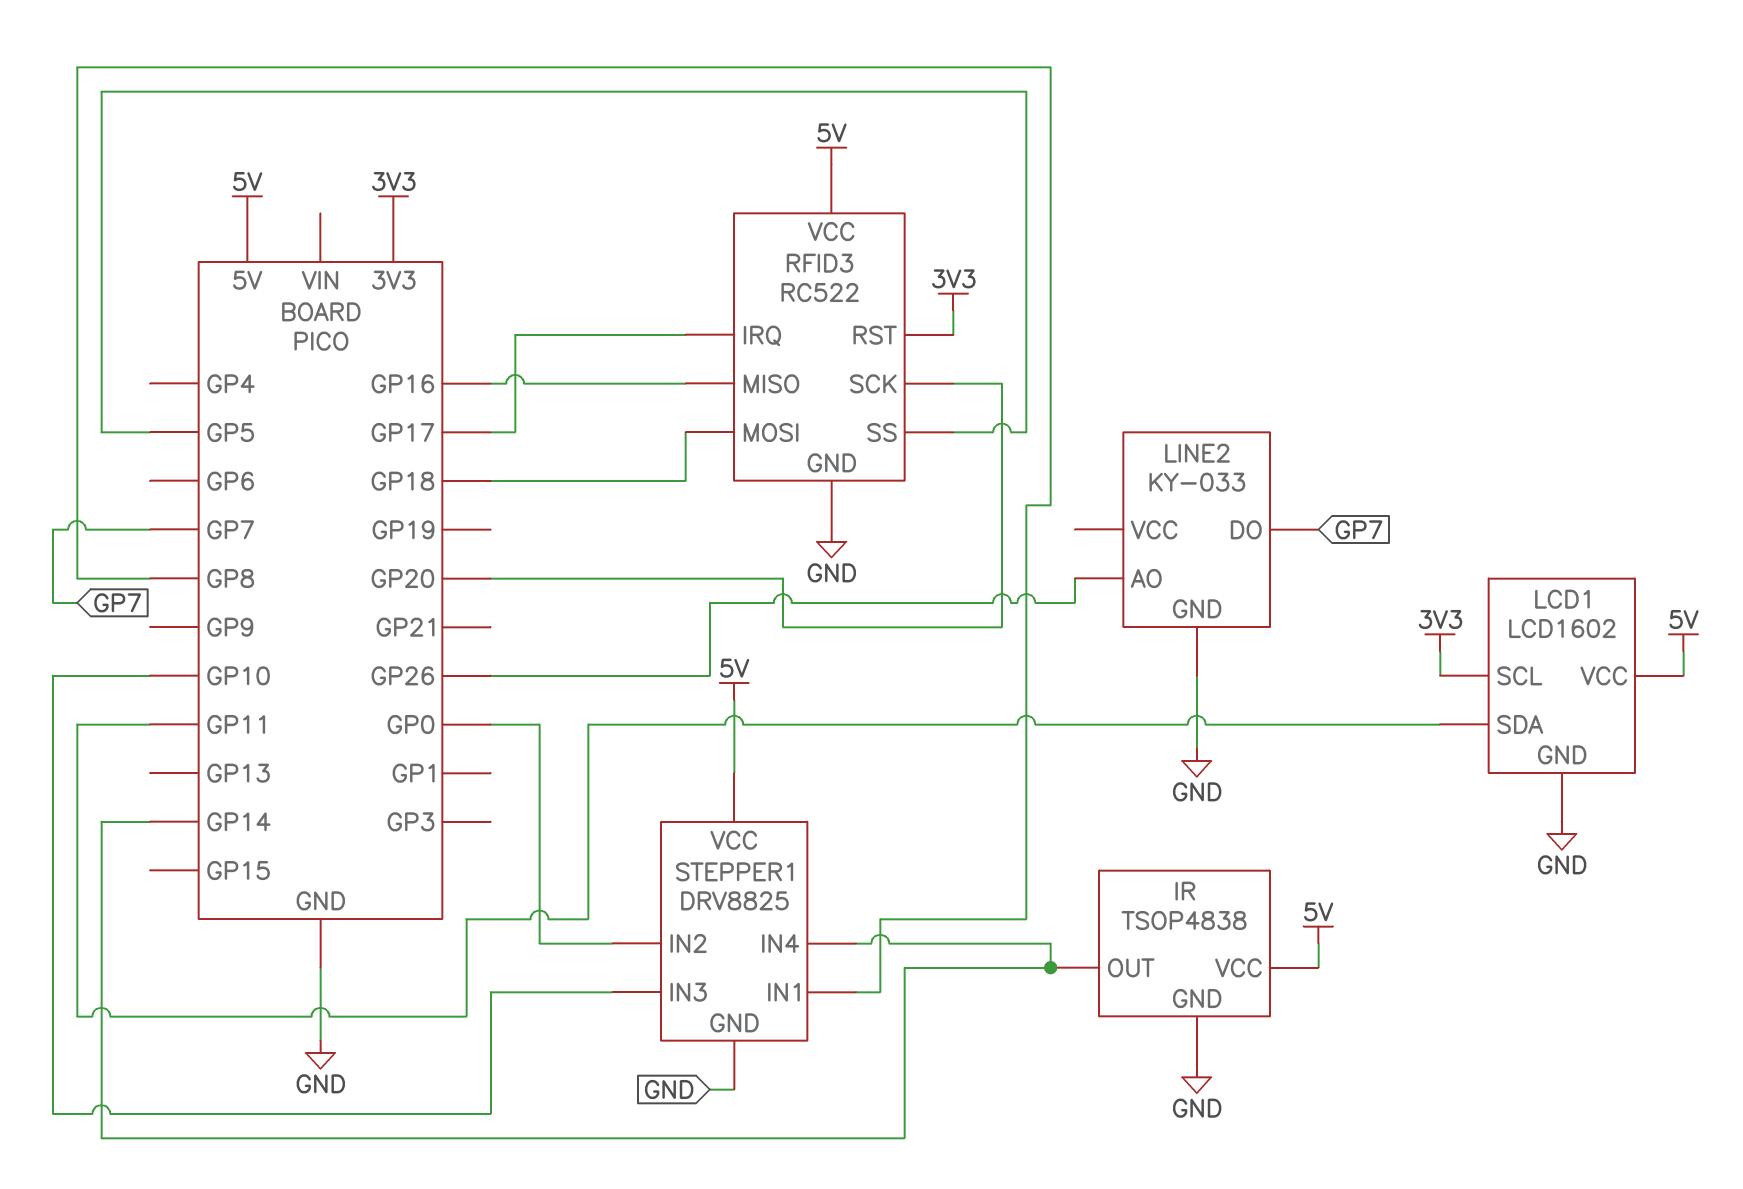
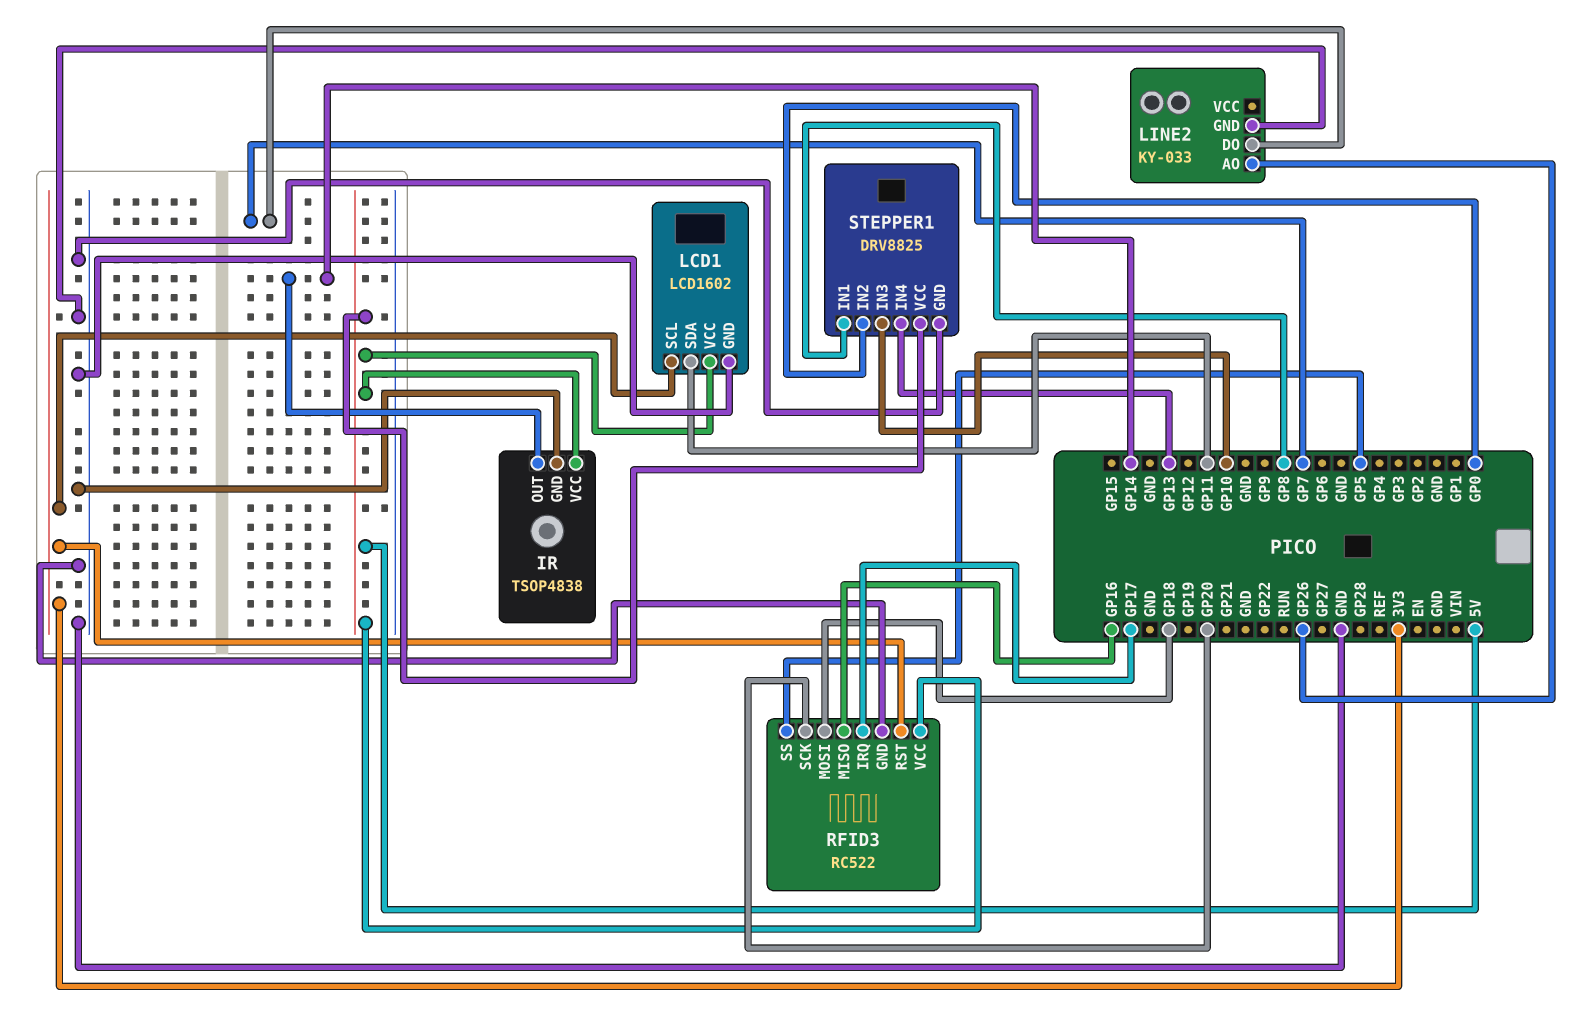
STEPPER1 pin IN4: GP14 -> GP13

